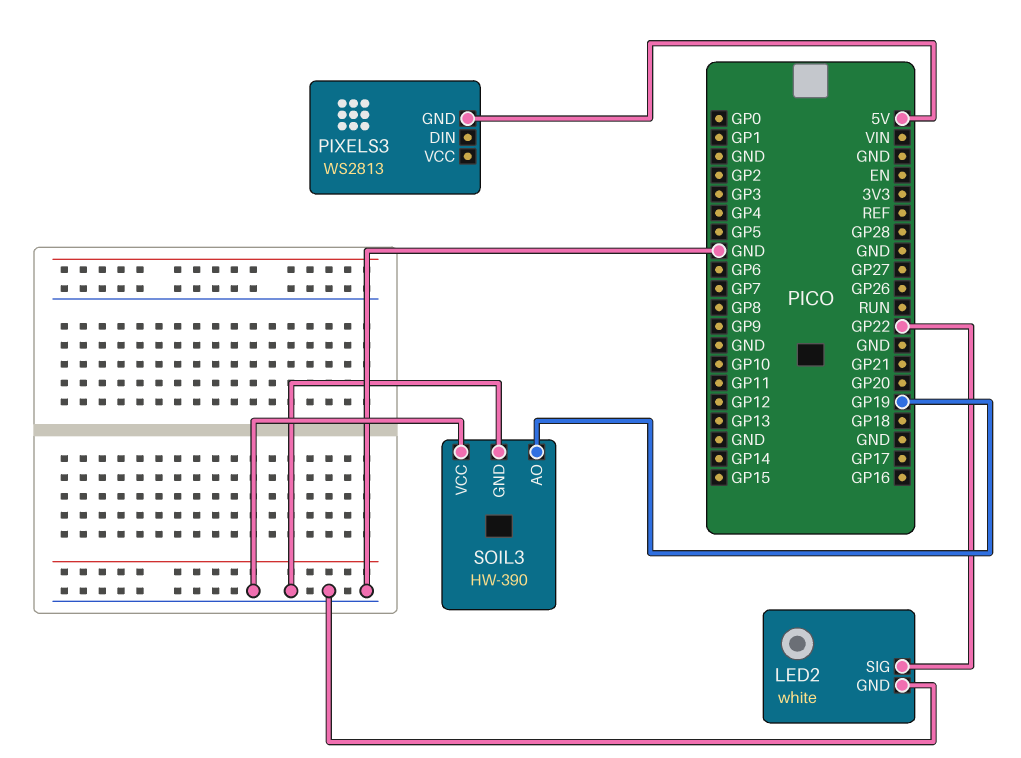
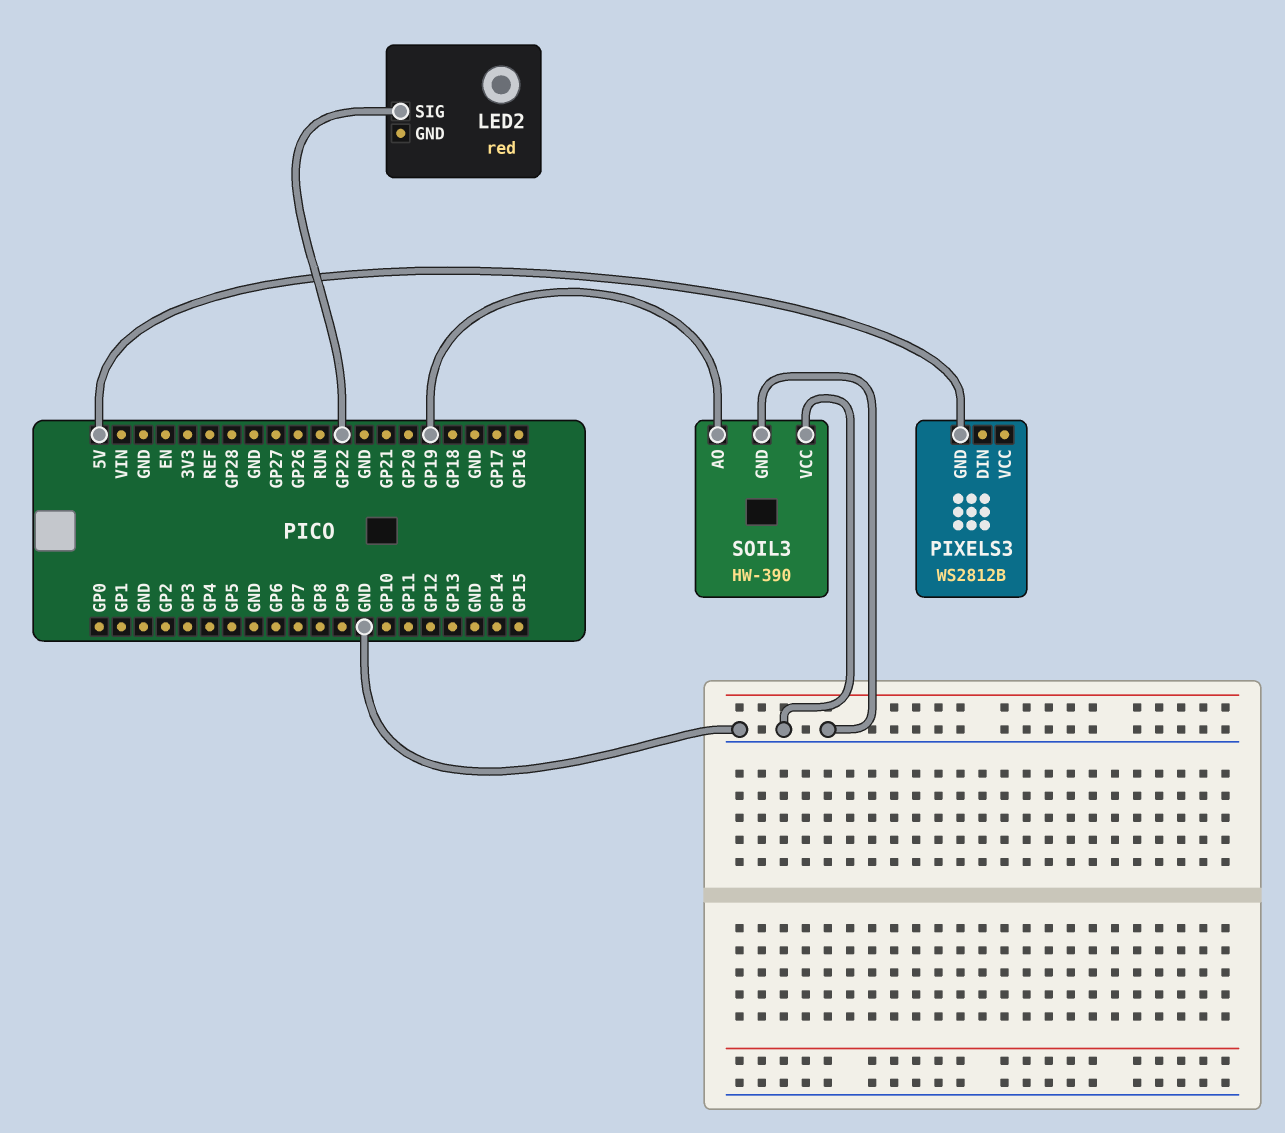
LED2: white -> red
LED2 pin GND: GND -> none
PIXELS3: WS2813 -> WS2812B

